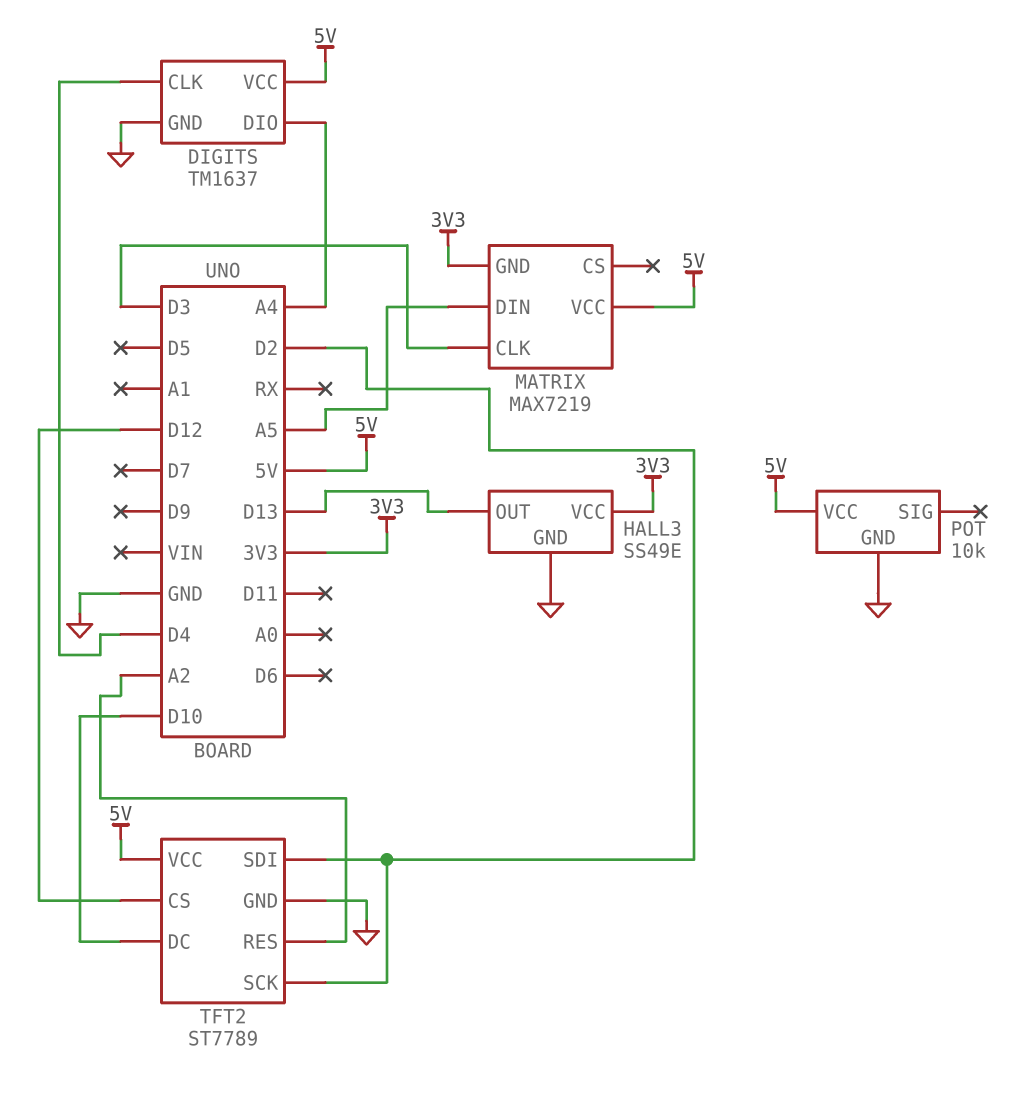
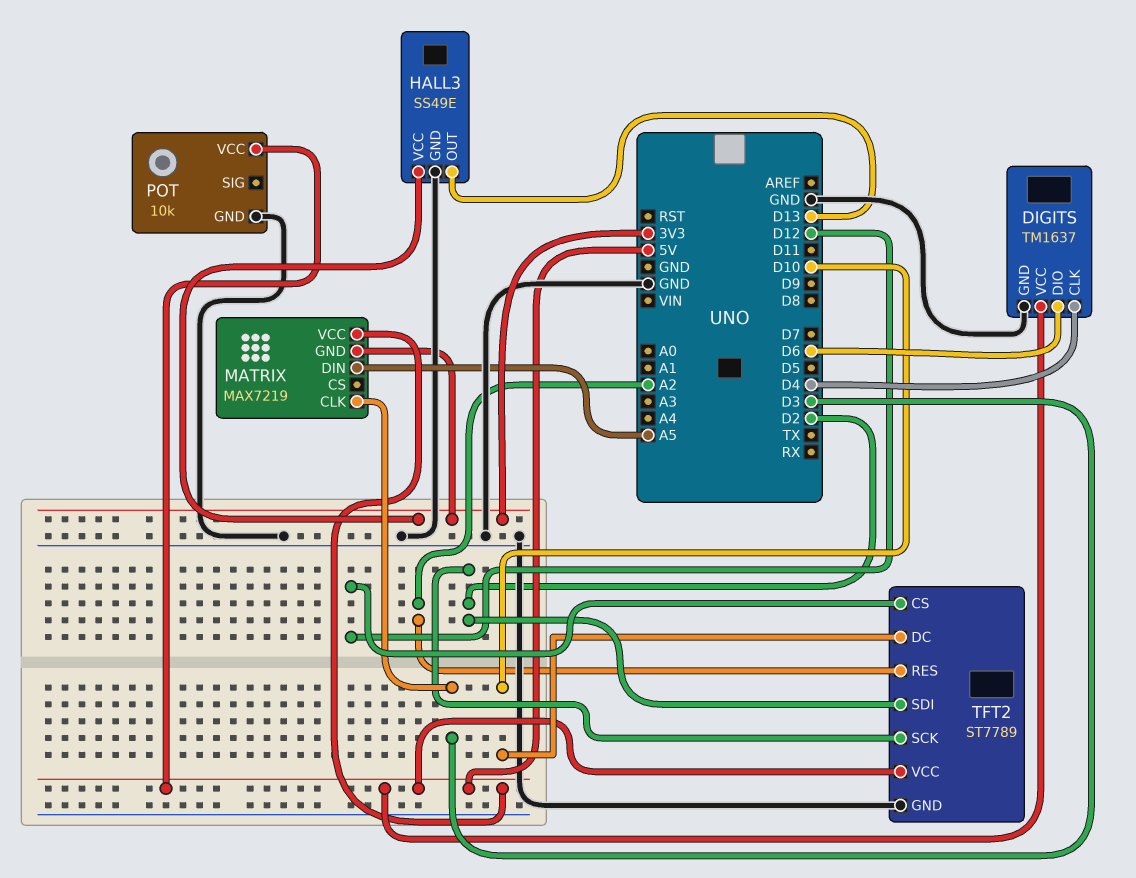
DIGITS pin DIO: A4 -> D6

